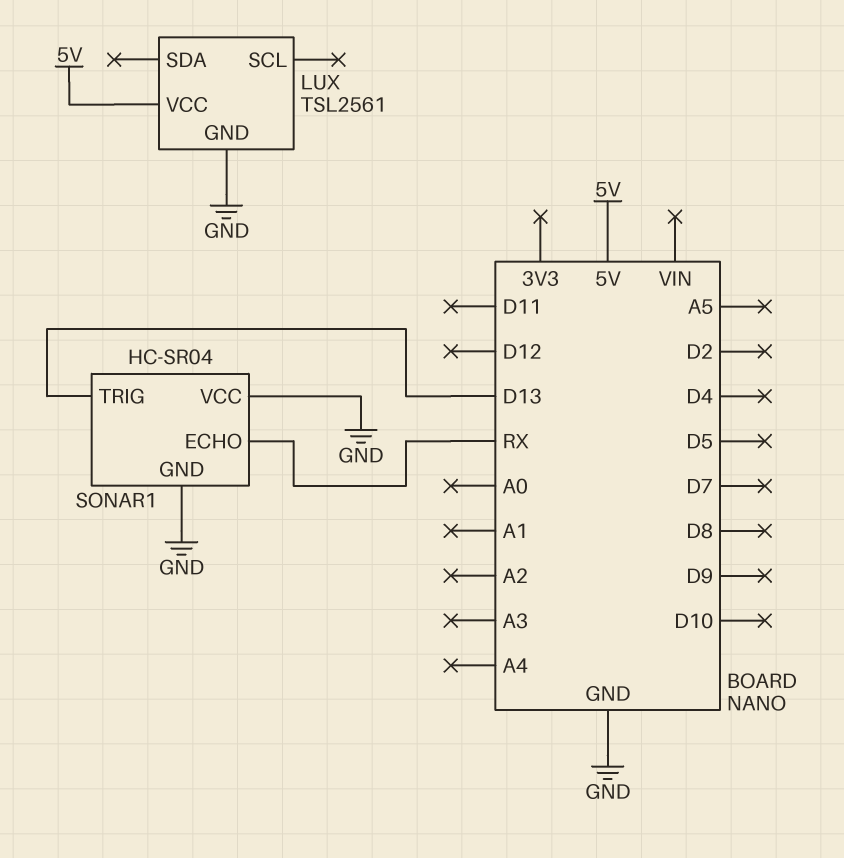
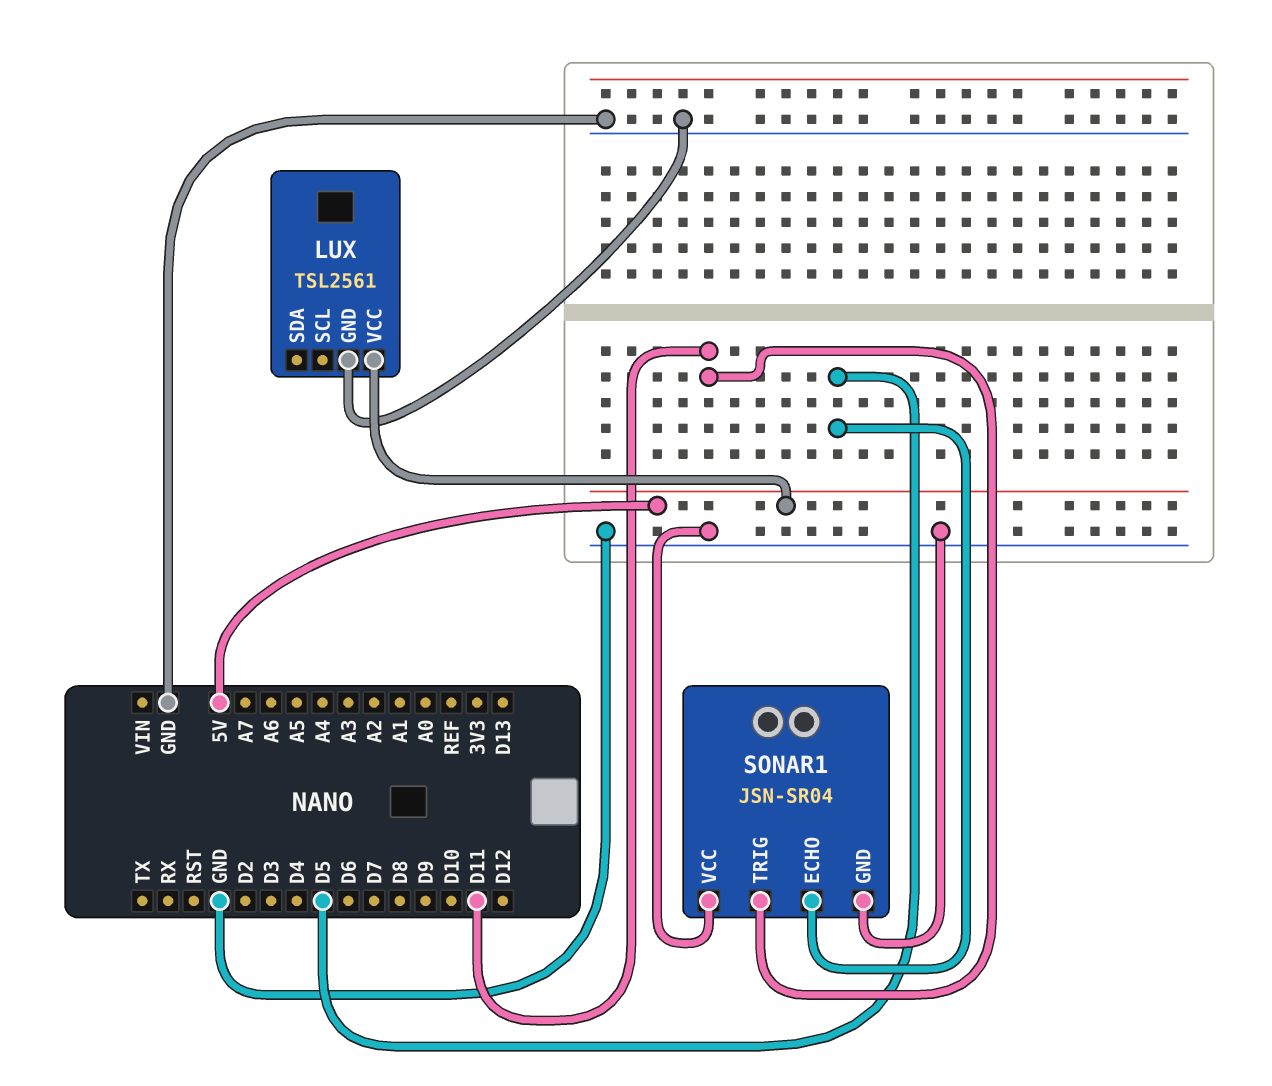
SONAR1: HC-SR04 -> JSN-SR04
SONAR1 pin ECHO: RX -> D5
SONAR1 pin TRIG: D13 -> D11

